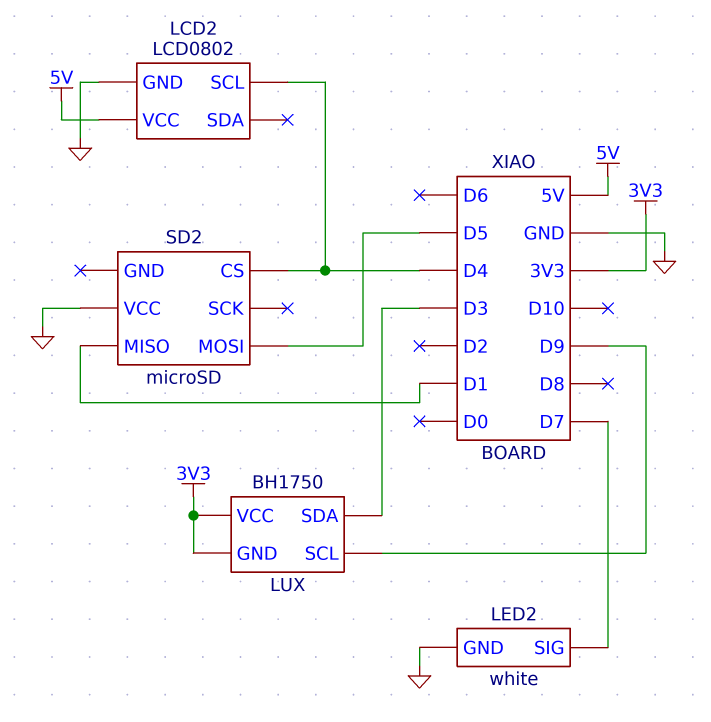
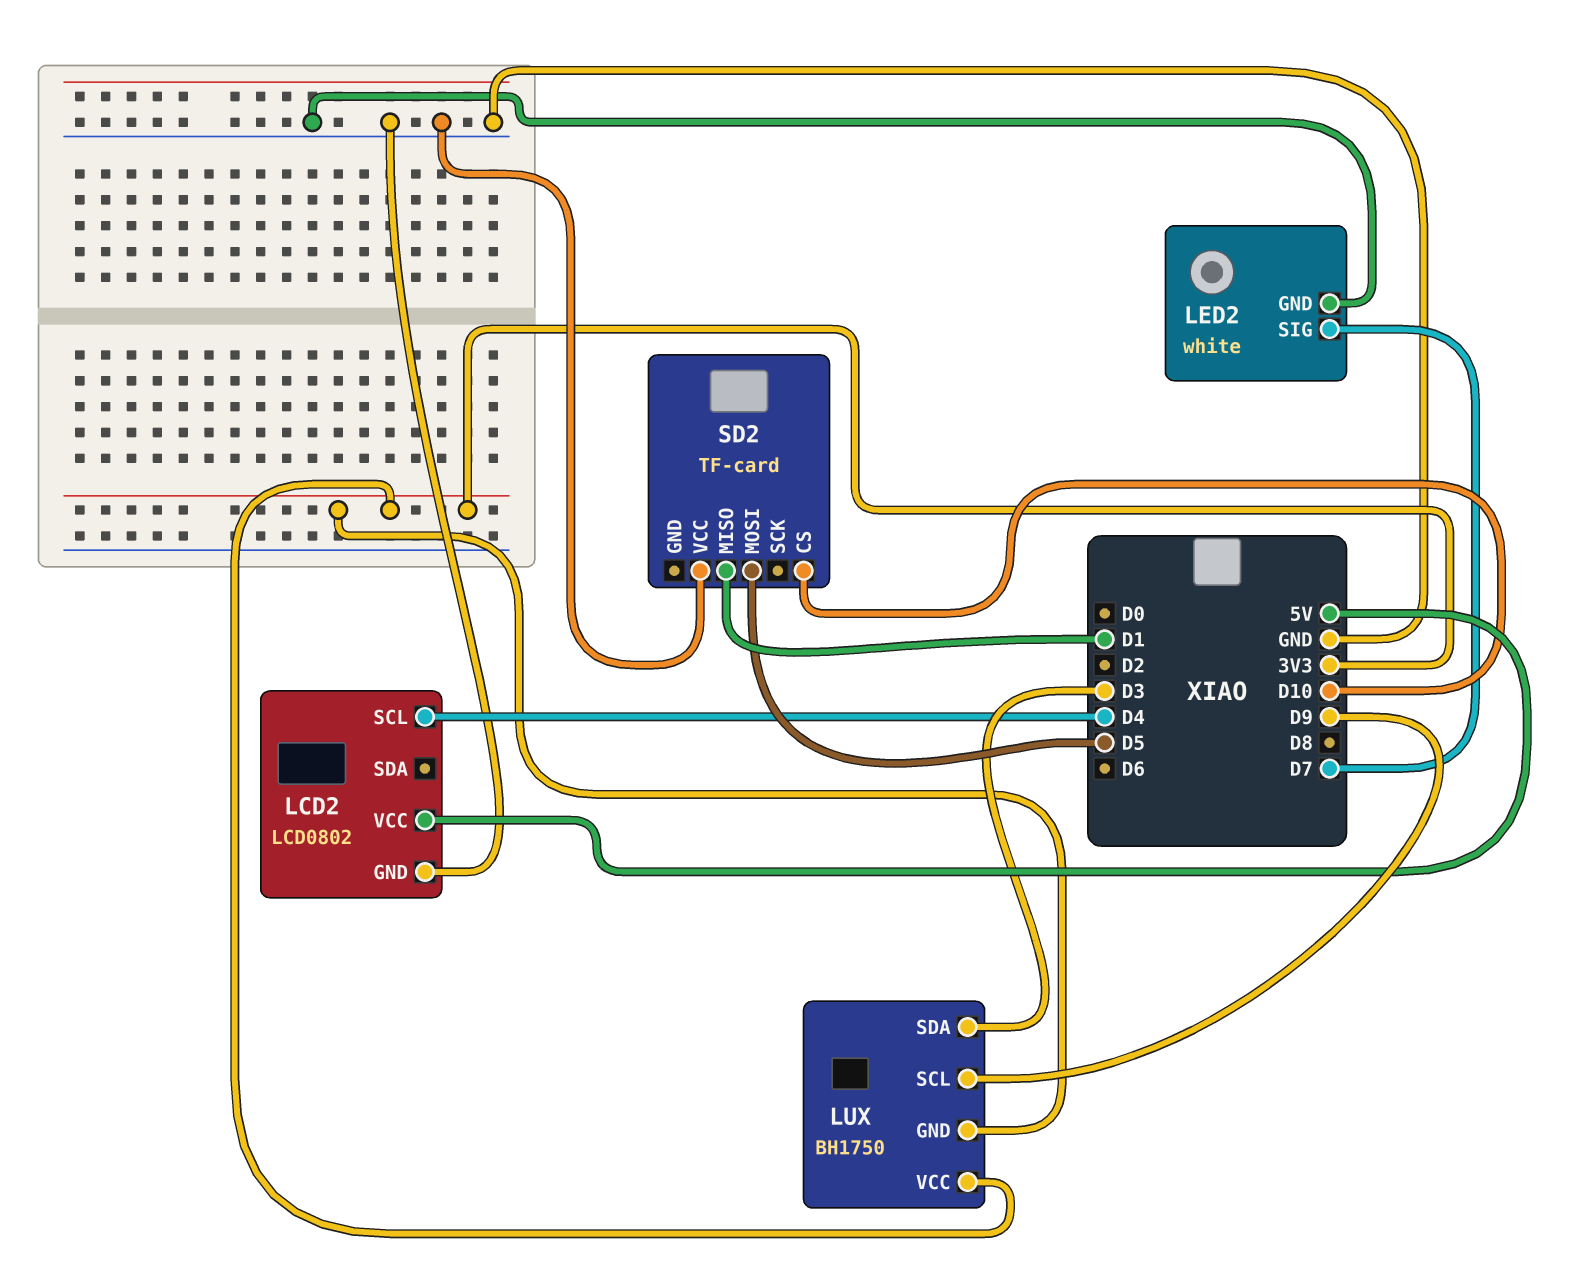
SD2: microSD -> TF-card
SD2 pin CS: D4 -> D10

